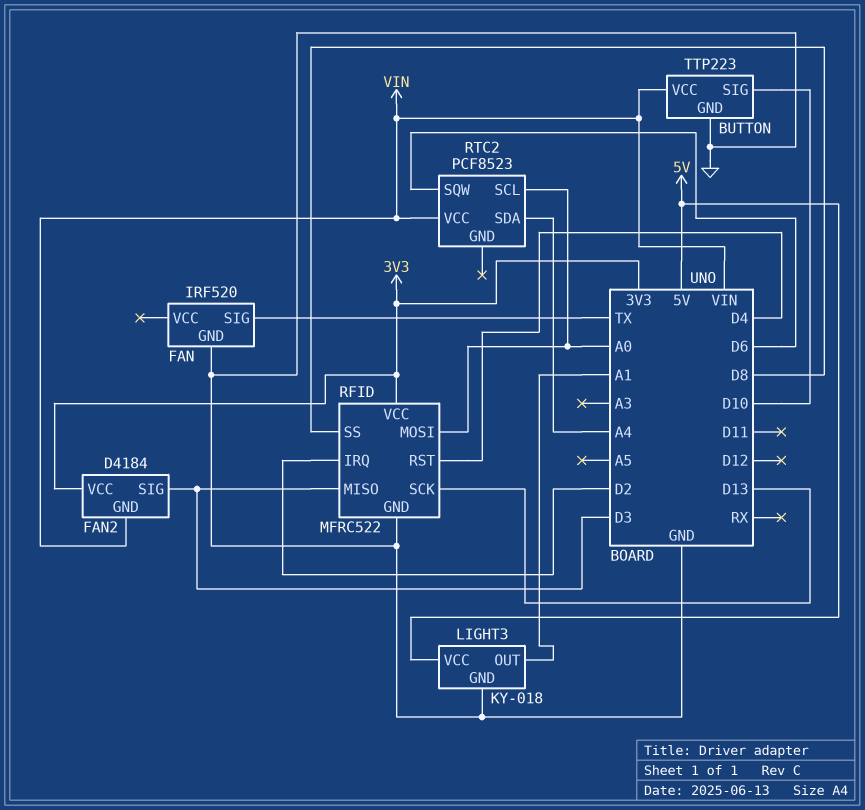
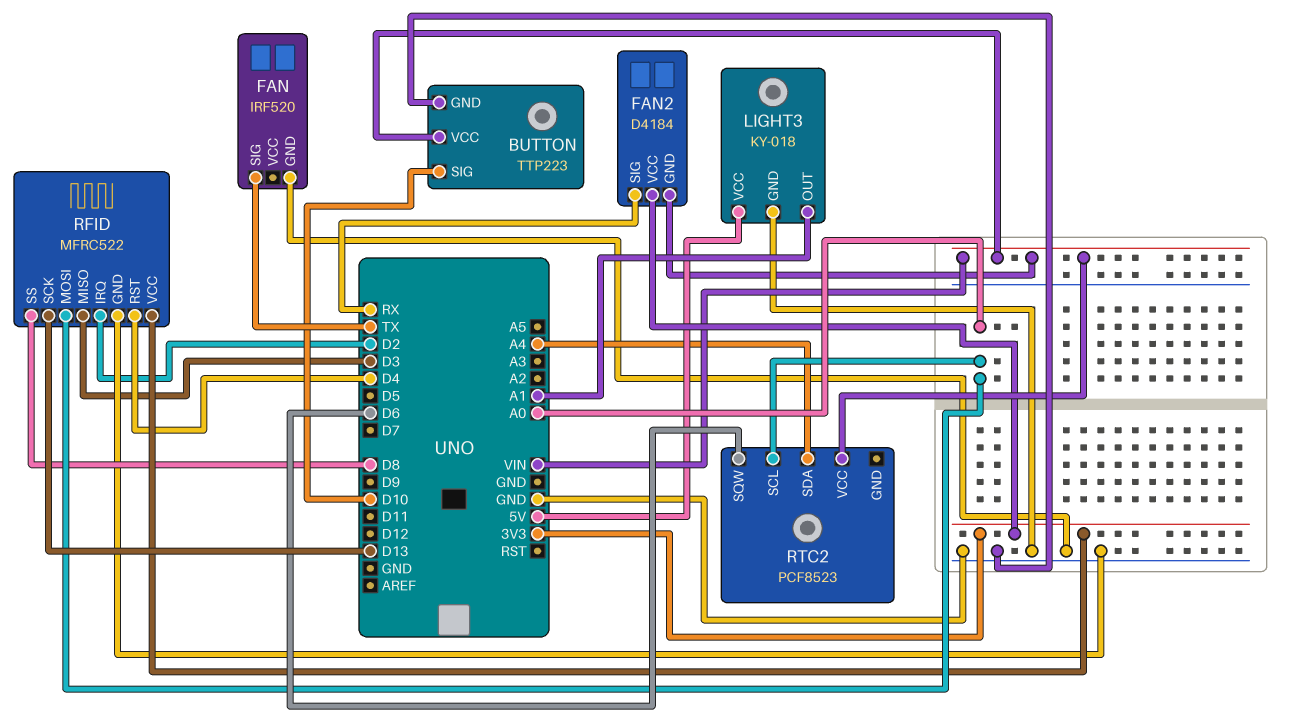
FAN2 pin SIG: D3 -> RX

